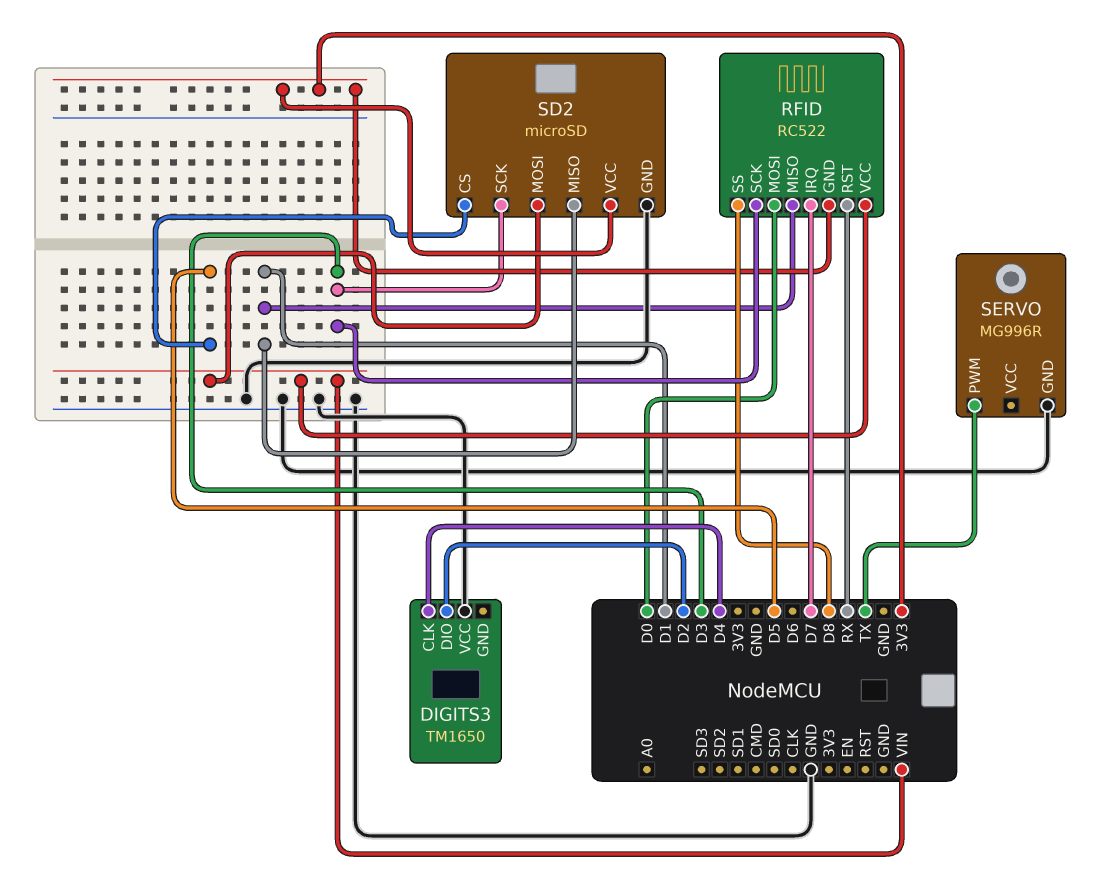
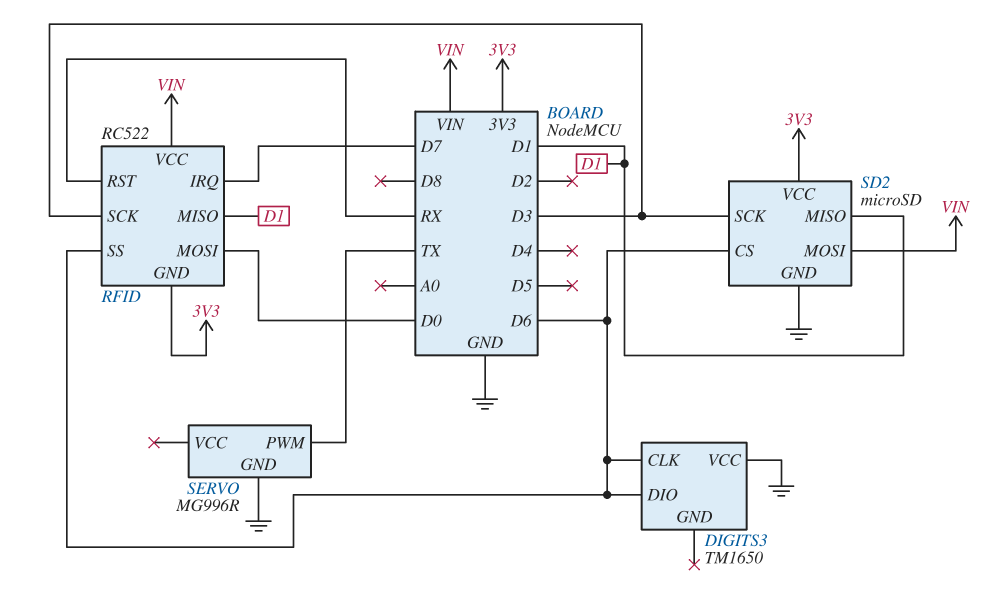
DIGITS3 pin CLK: D4 -> D6
DIGITS3 pin DIO: D2 -> D6
RFID pin SS: D8 -> D6
SD2 pin CS: D5 -> D6

